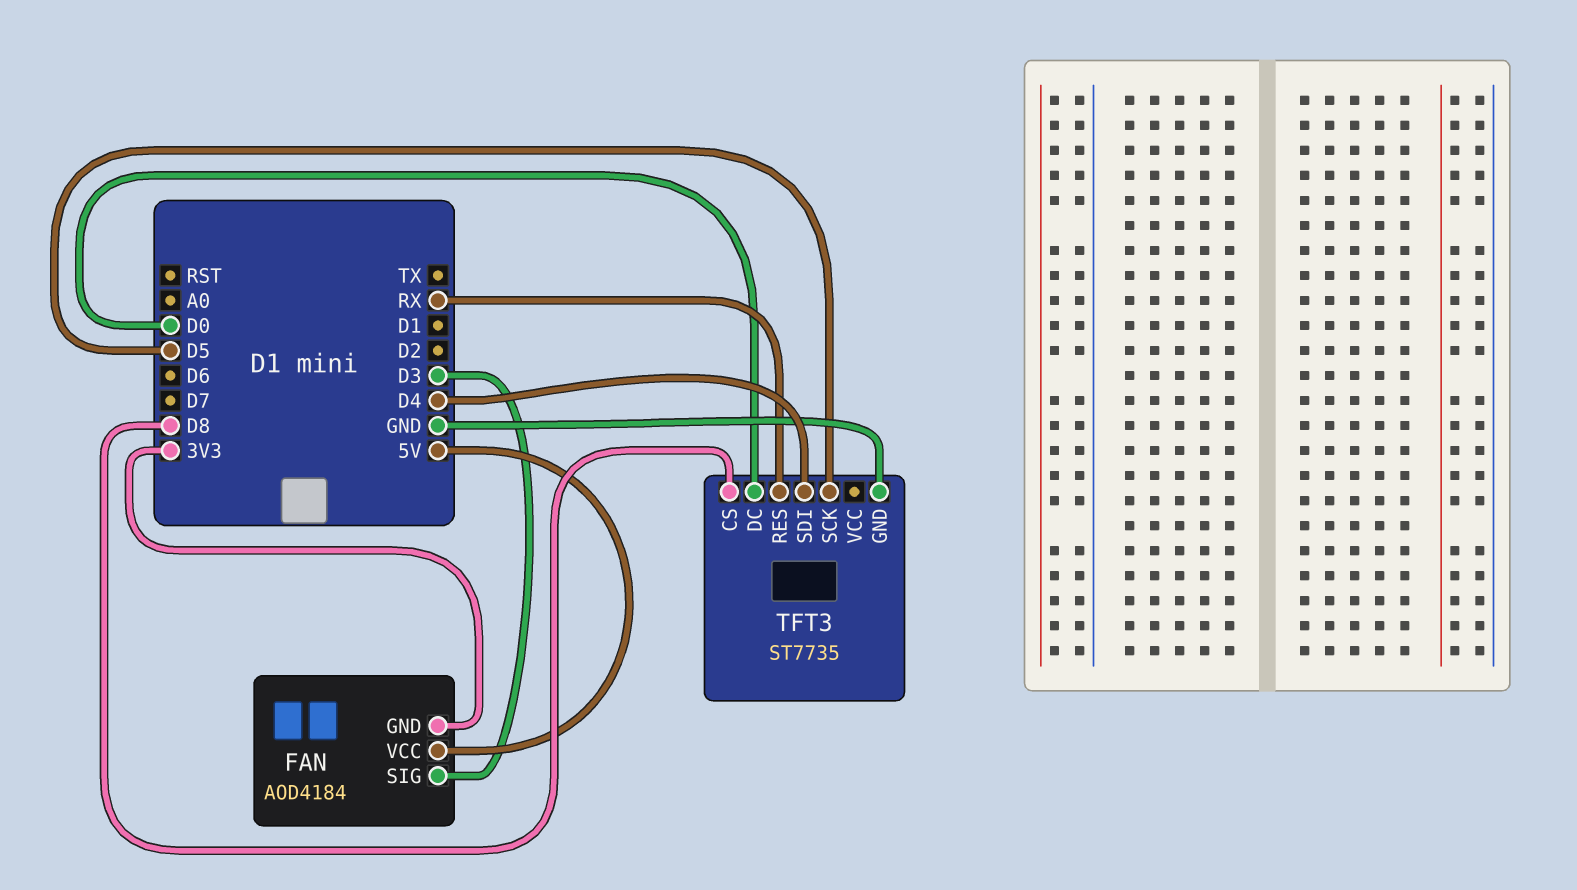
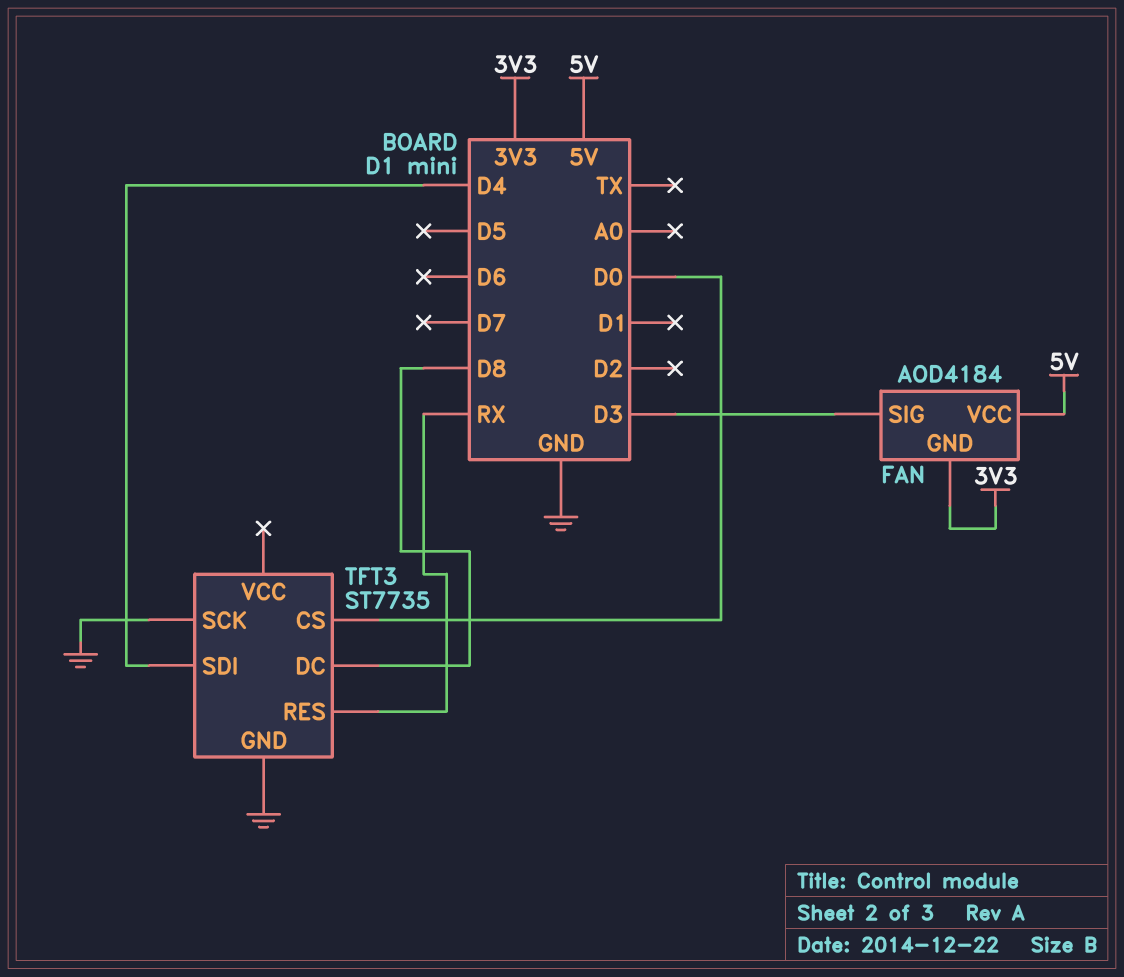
TFT3 pin CS: D8 -> D0
TFT3 pin DC: D0 -> D8
TFT3 pin SCK: D5 -> GND

